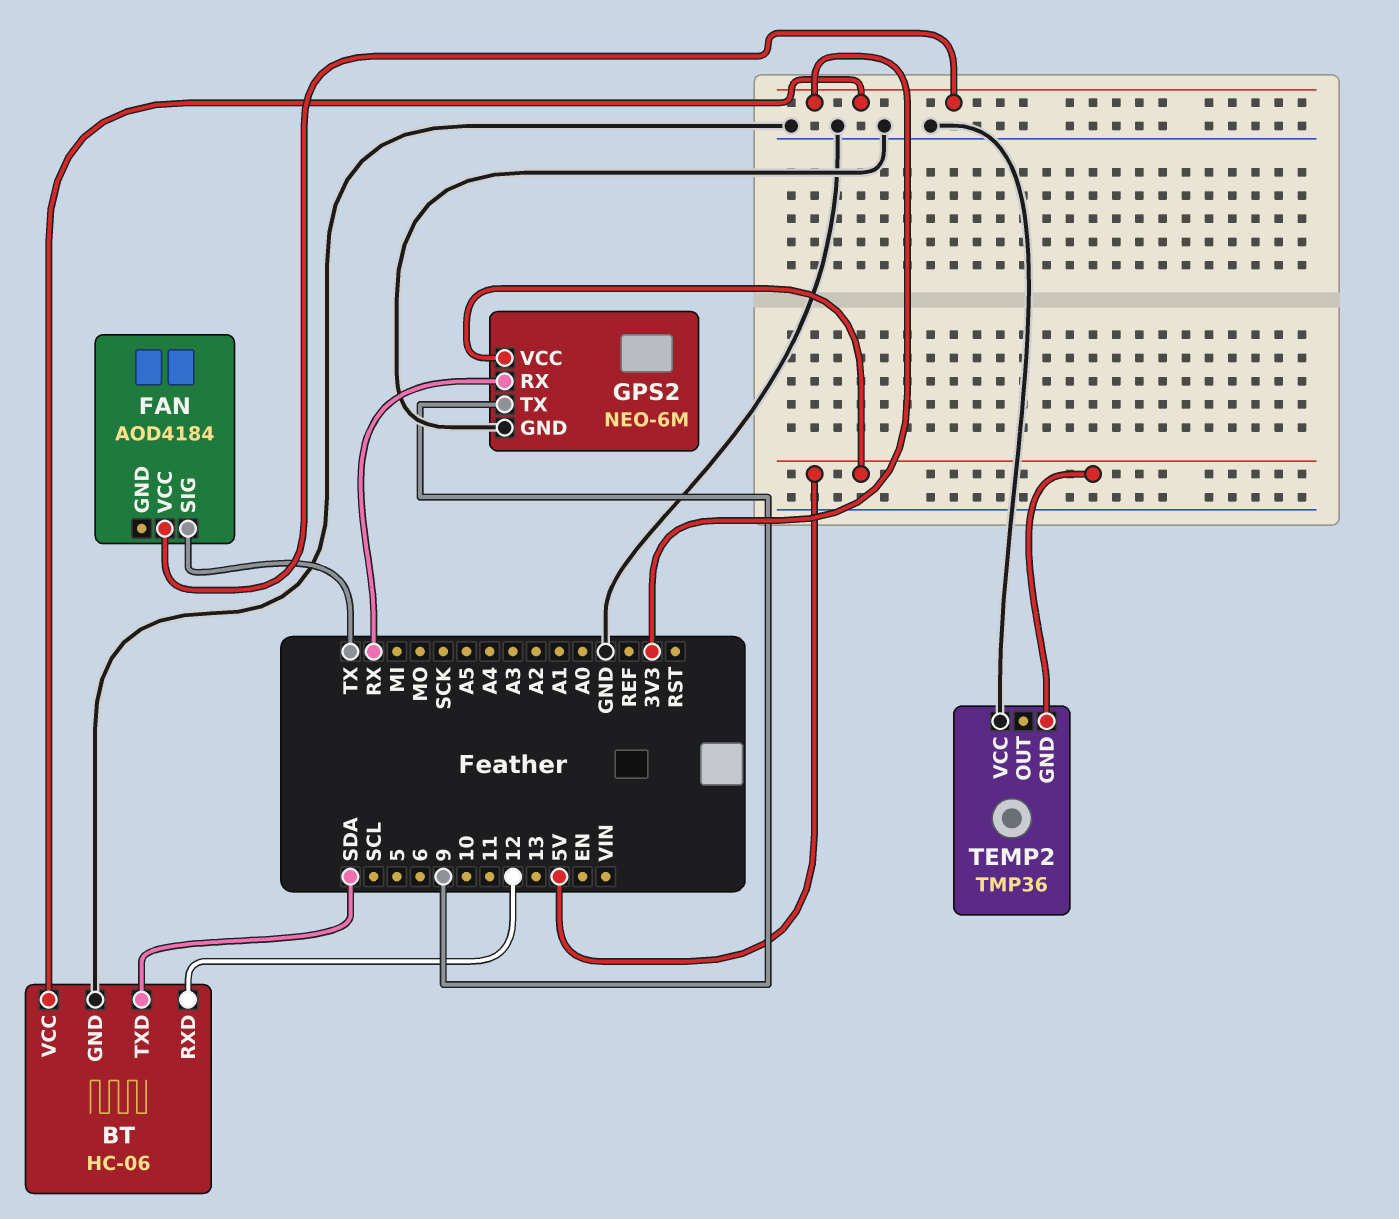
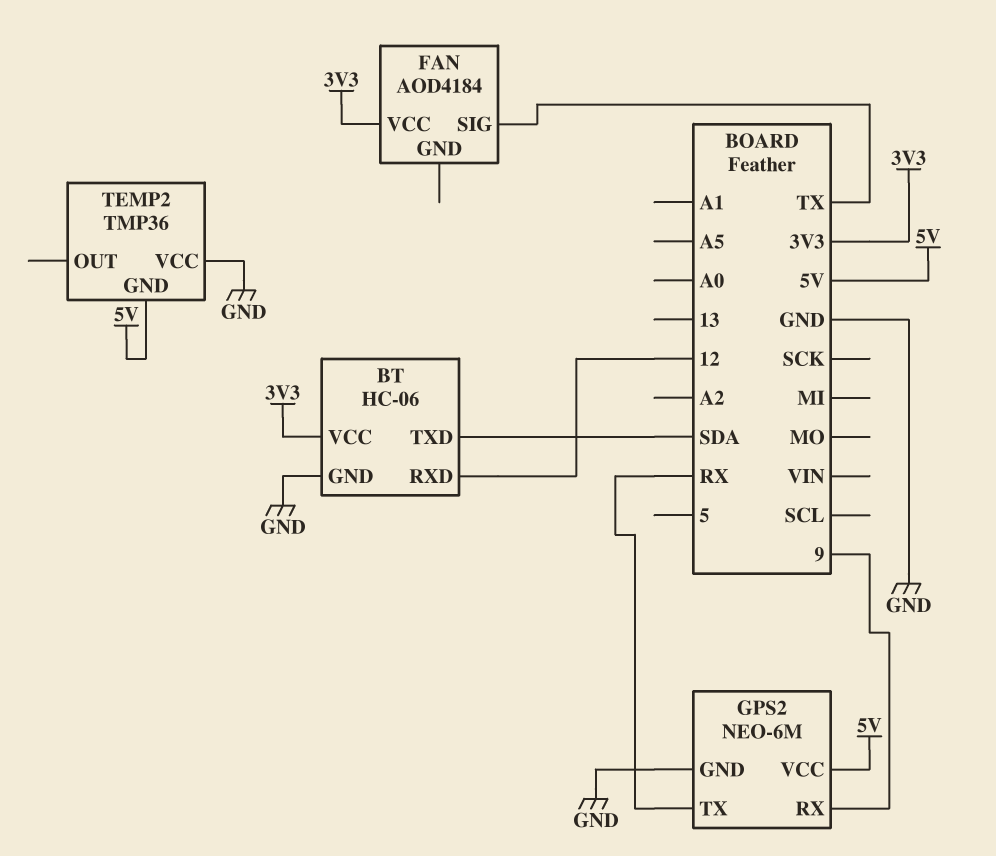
GPS2 pin RX: RX -> 9
GPS2 pin TX: 9 -> RX

